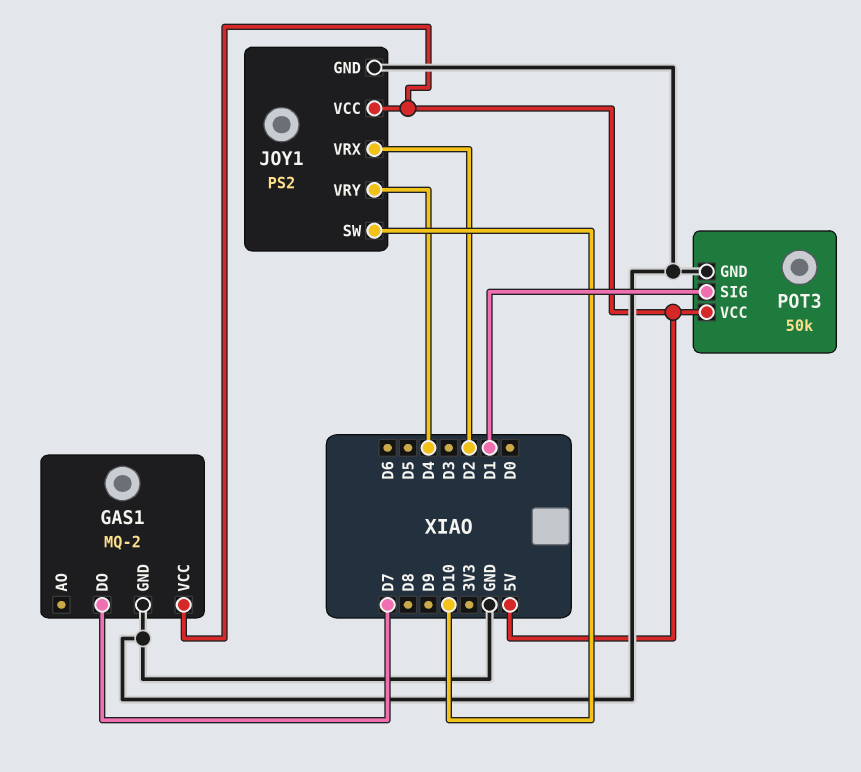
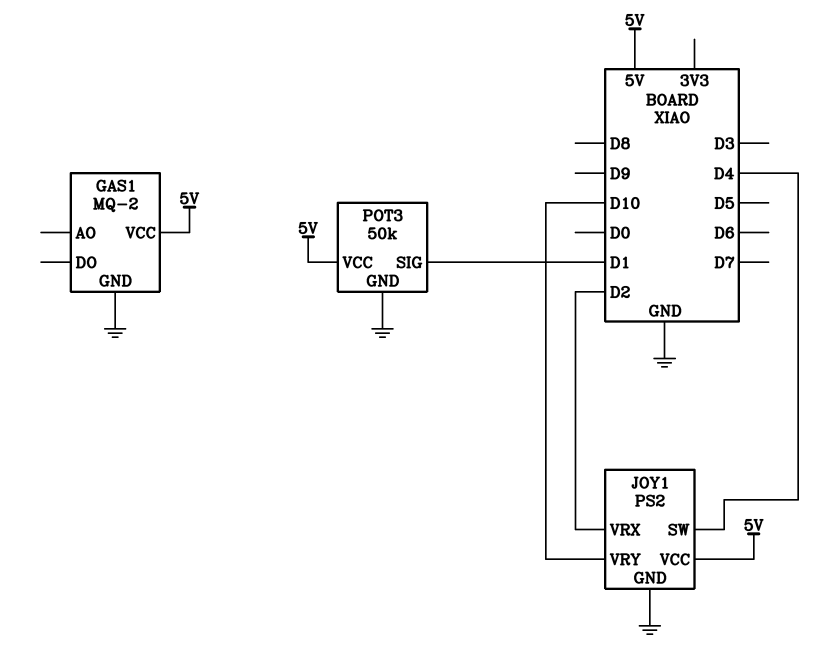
GAS1 pin DO: D7 -> none
JOY1 pin SW: D10 -> D4
JOY1 pin VRY: D4 -> D10

